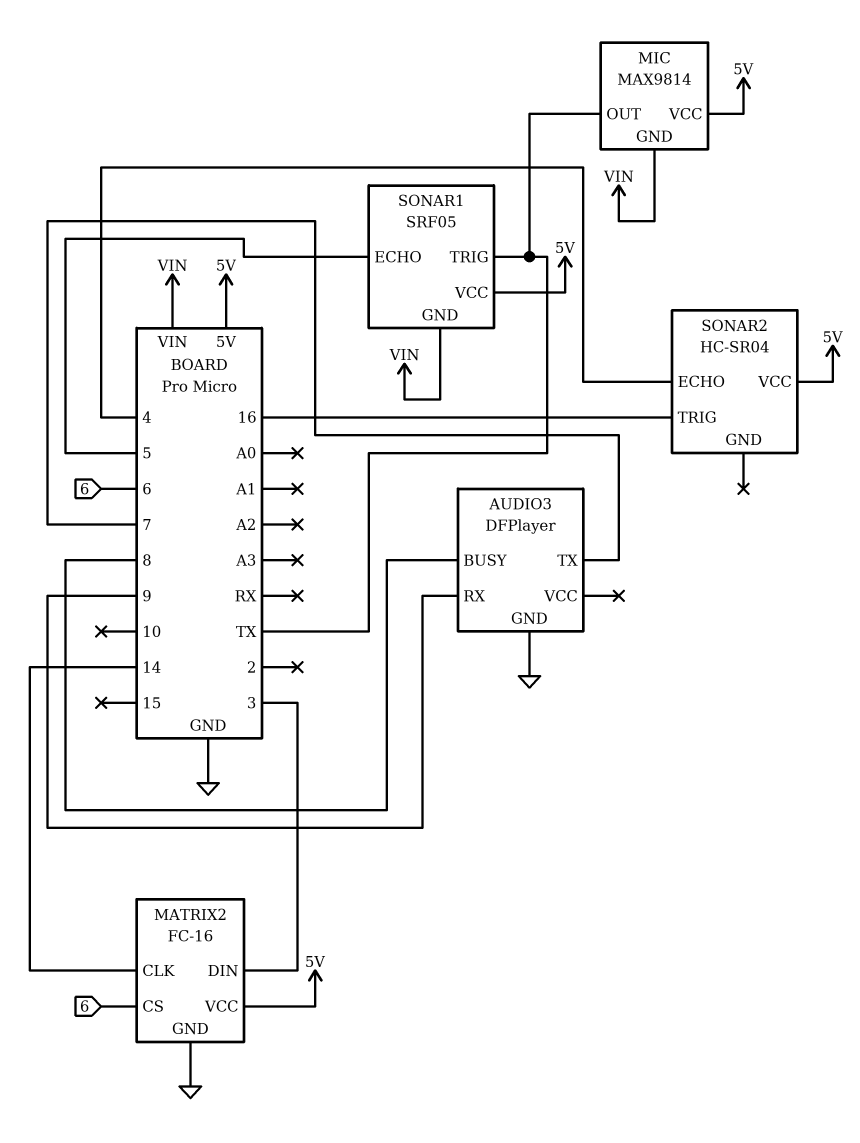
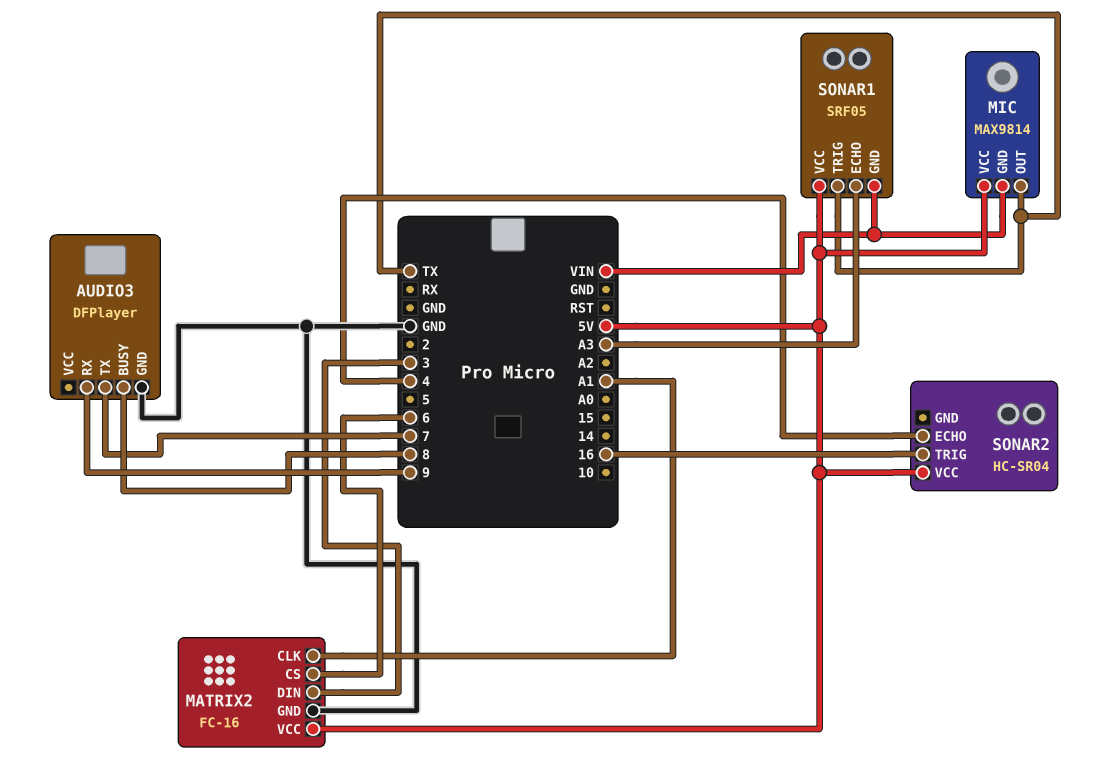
MATRIX2 pin CLK: 14 -> A1
SONAR1 pin ECHO: 5 -> A3

